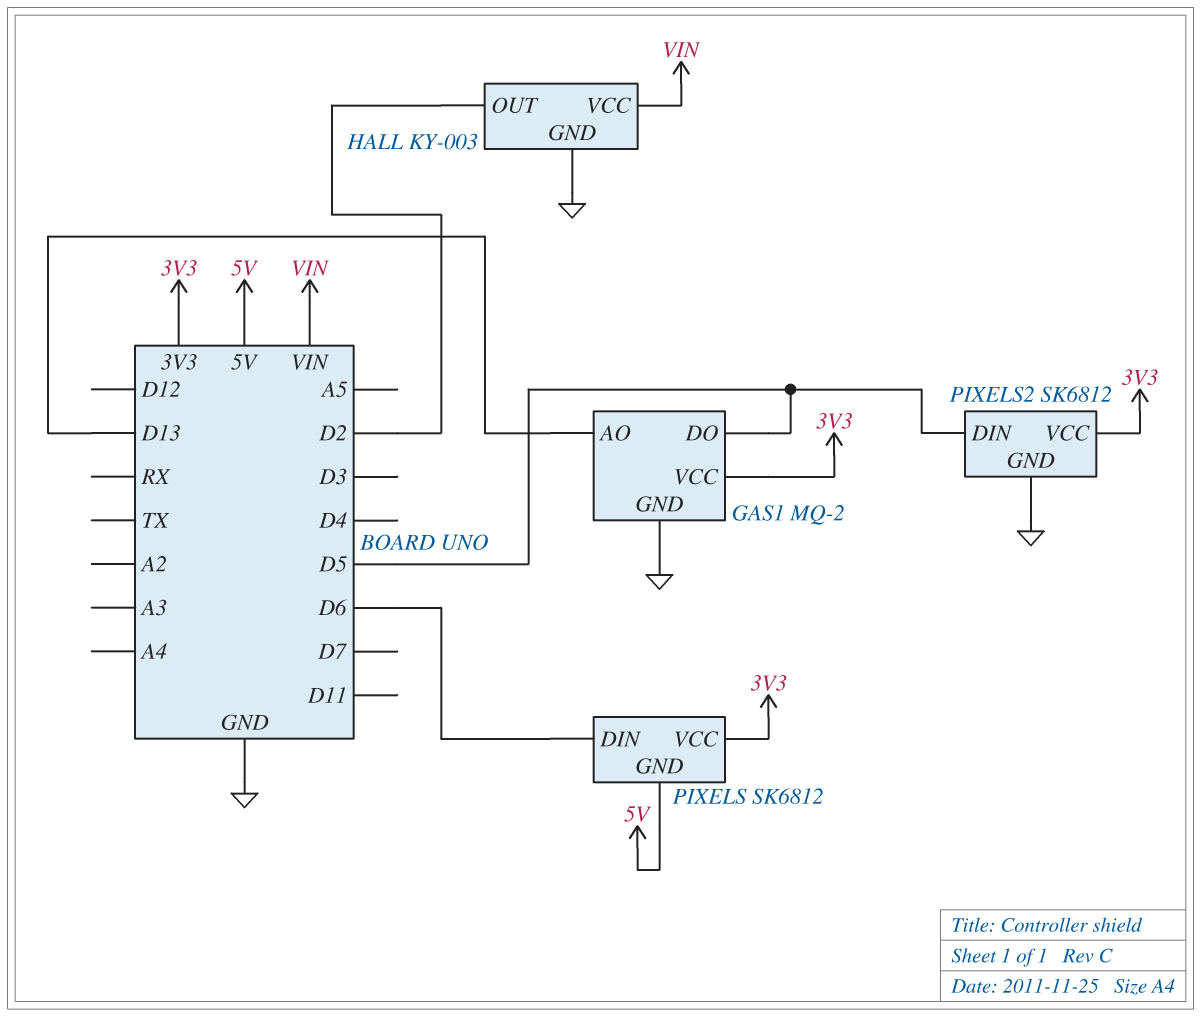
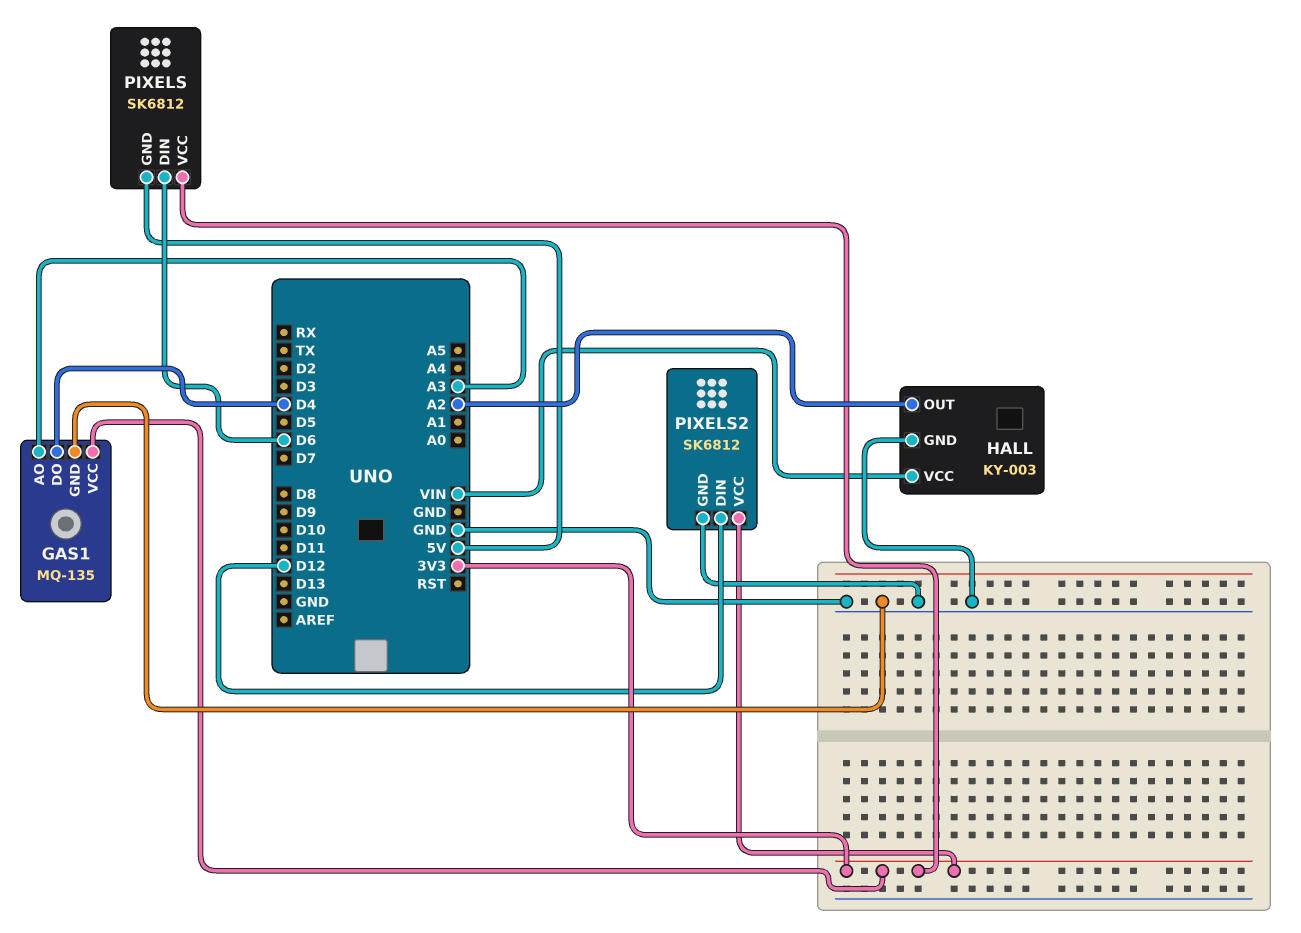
GAS1: MQ-2 -> MQ-135
GAS1 pin AO: D13 -> A3
GAS1 pin DO: D5 -> D4
HALL pin OUT: D2 -> A2
PIXELS2 pin DIN: D5 -> D12

